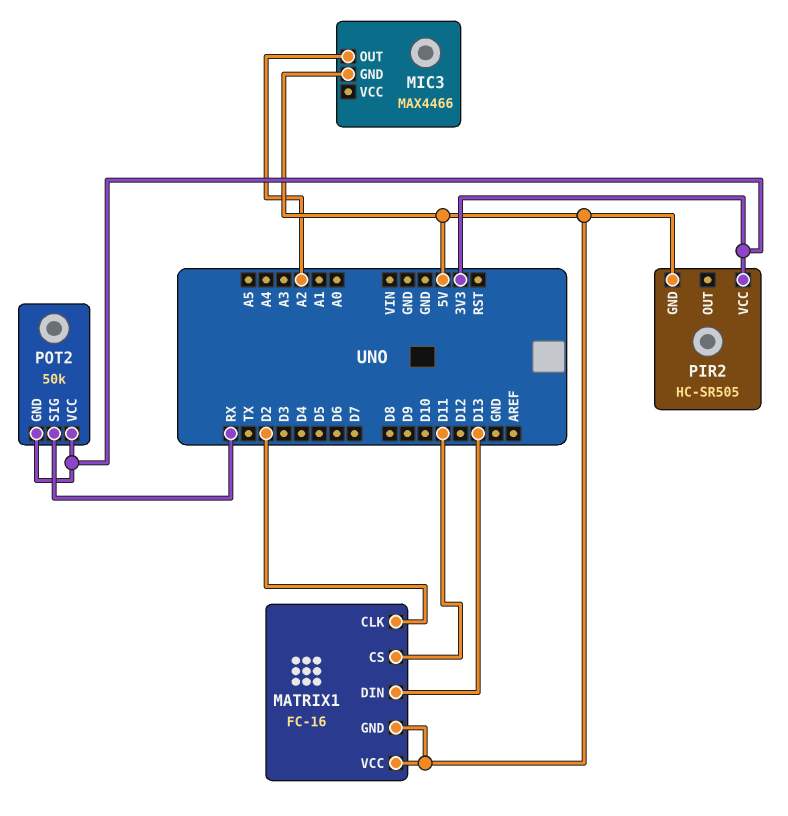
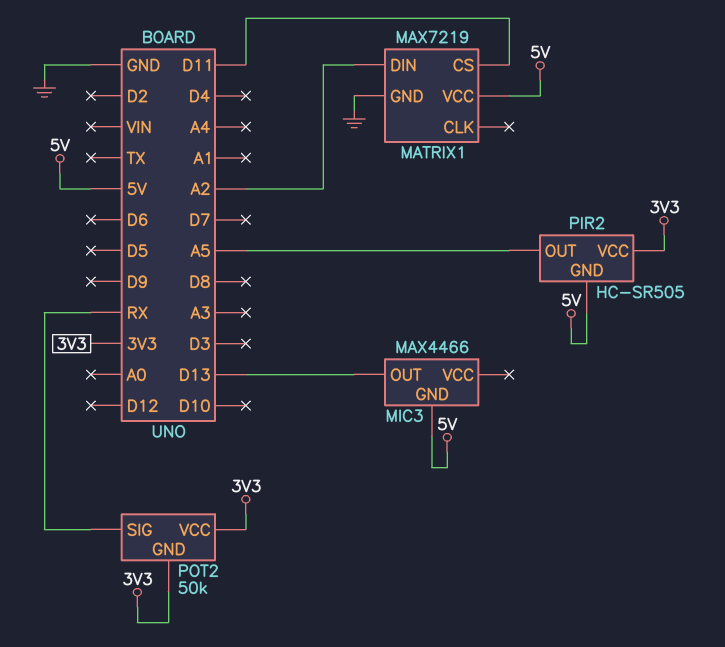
MATRIX1: FC-16 -> MAX7219
MATRIX1 pin CLK: D2 -> none
MATRIX1 pin DIN: D13 -> A2
MATRIX1 pin GND: 5V -> GND
MIC3 pin OUT: A2 -> D13
PIR2 pin OUT: none -> A5

